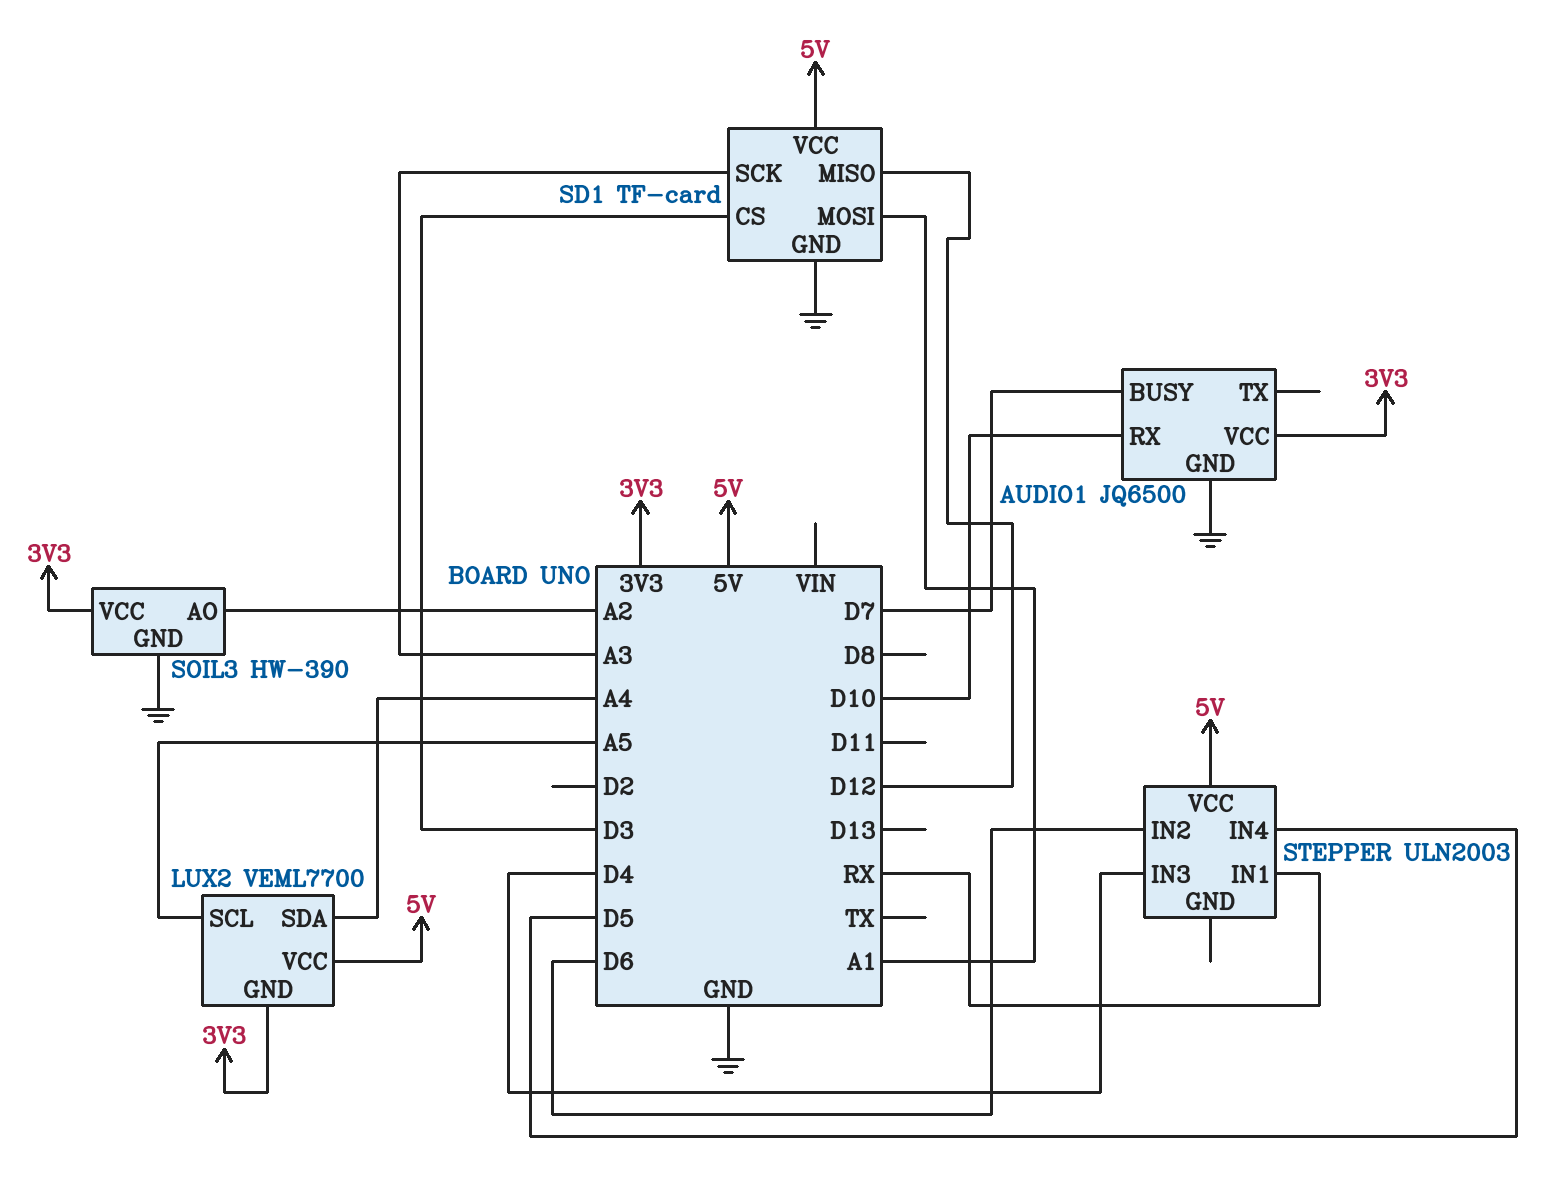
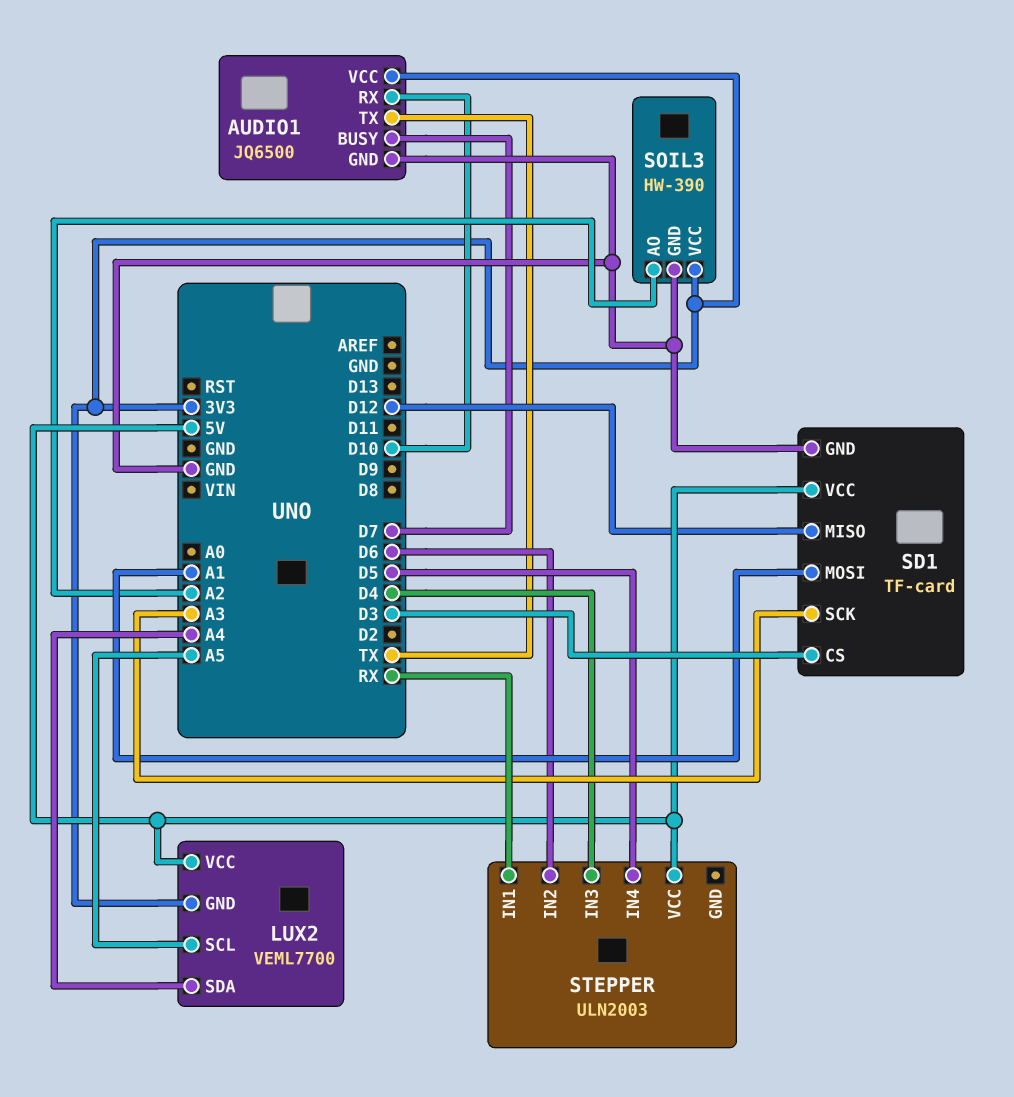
AUDIO1 pin TX: none -> TX

